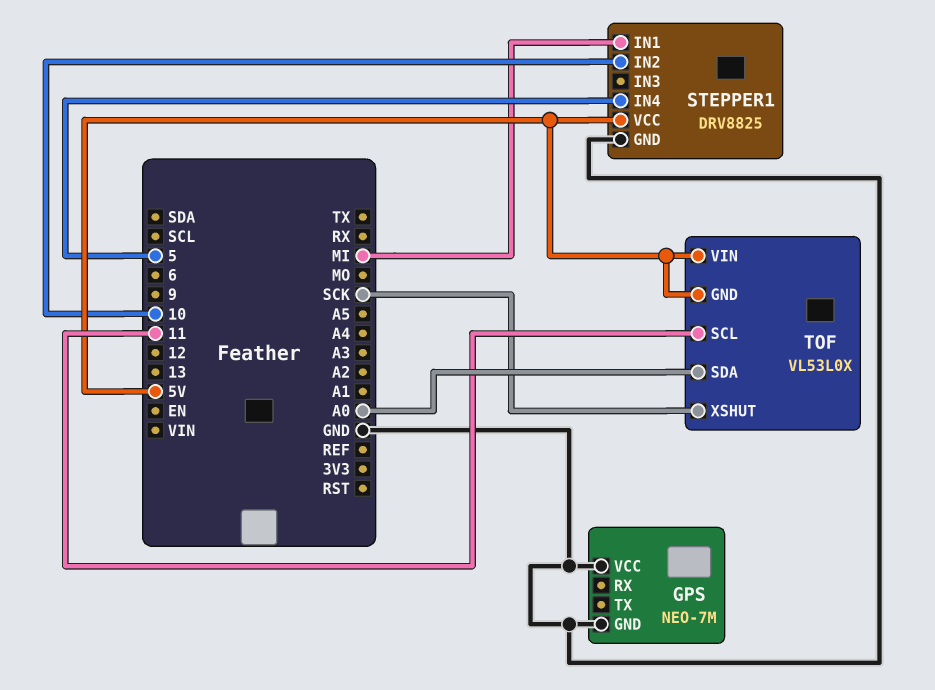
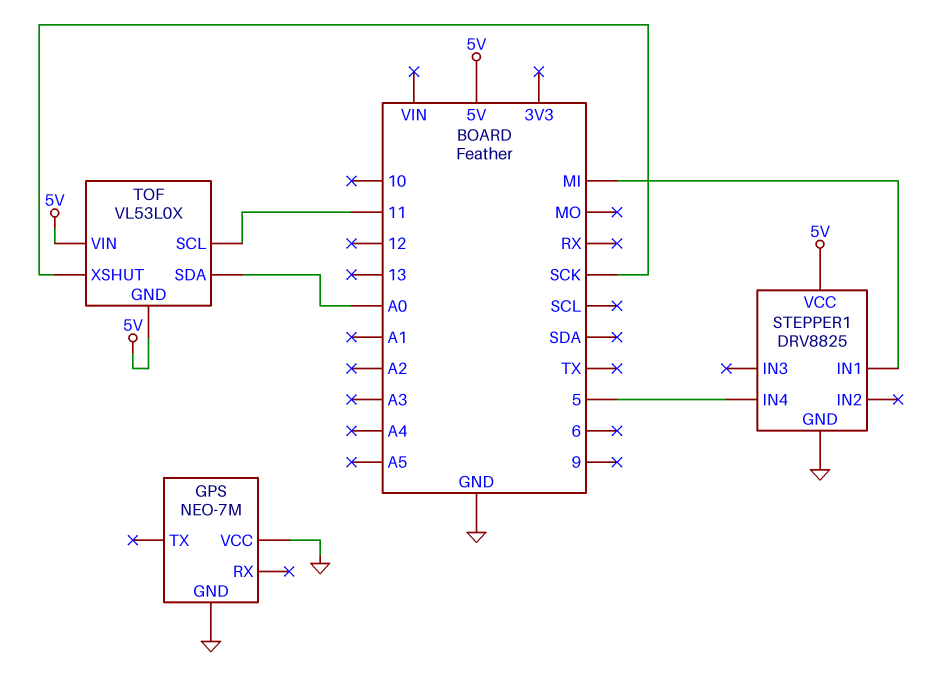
STEPPER1 pin IN2: 10 -> none

